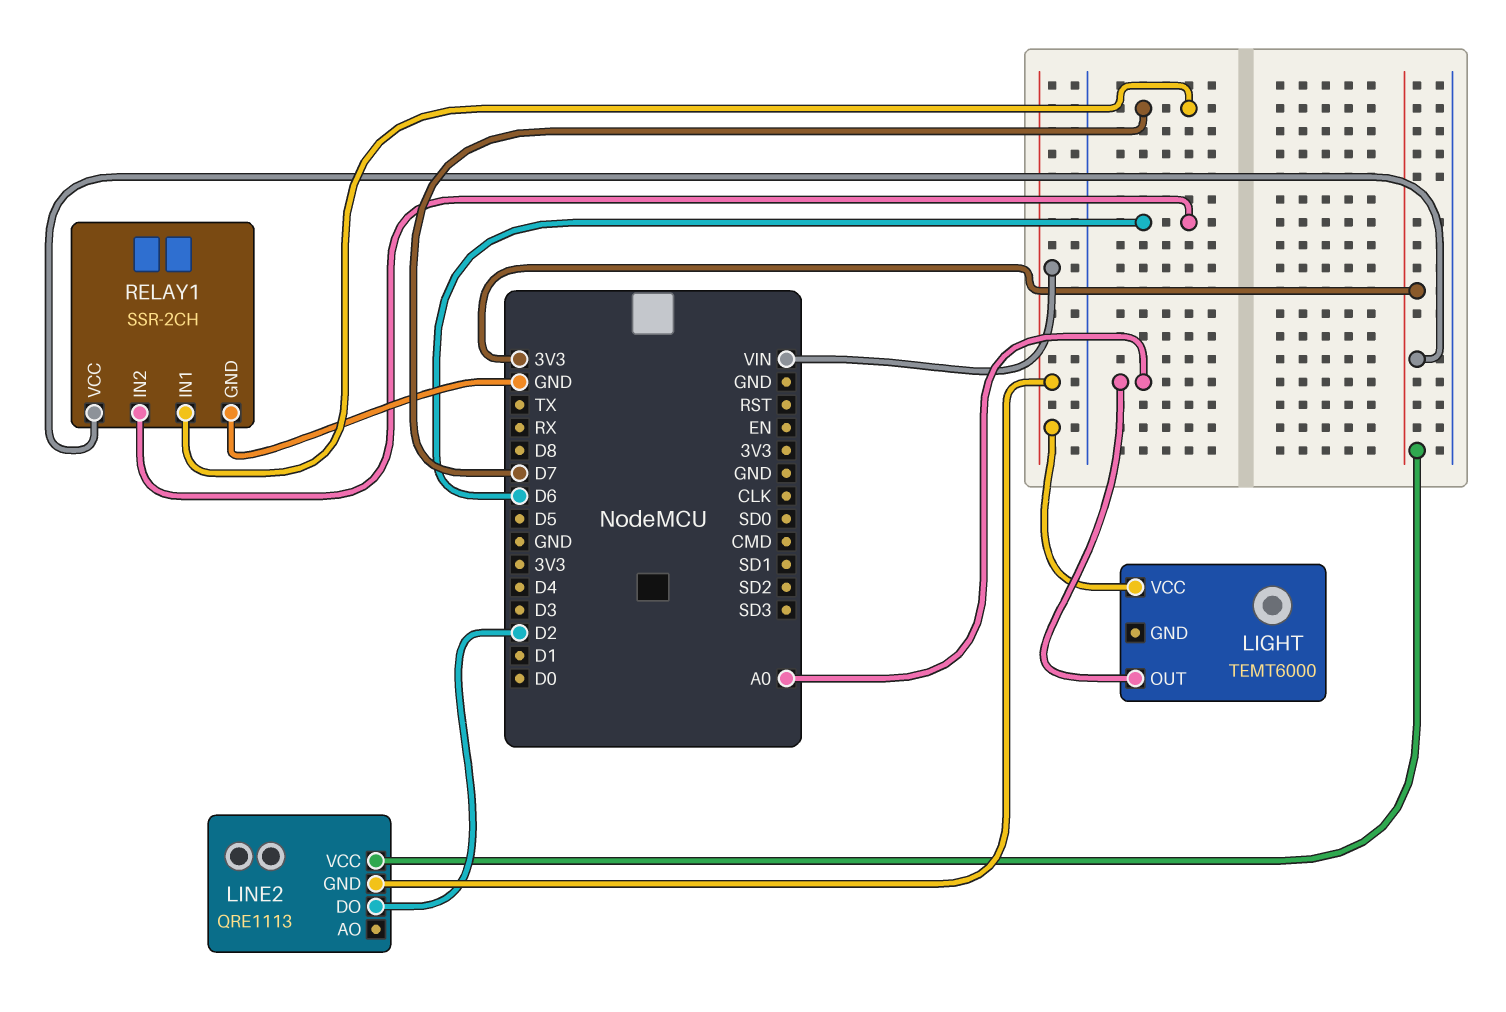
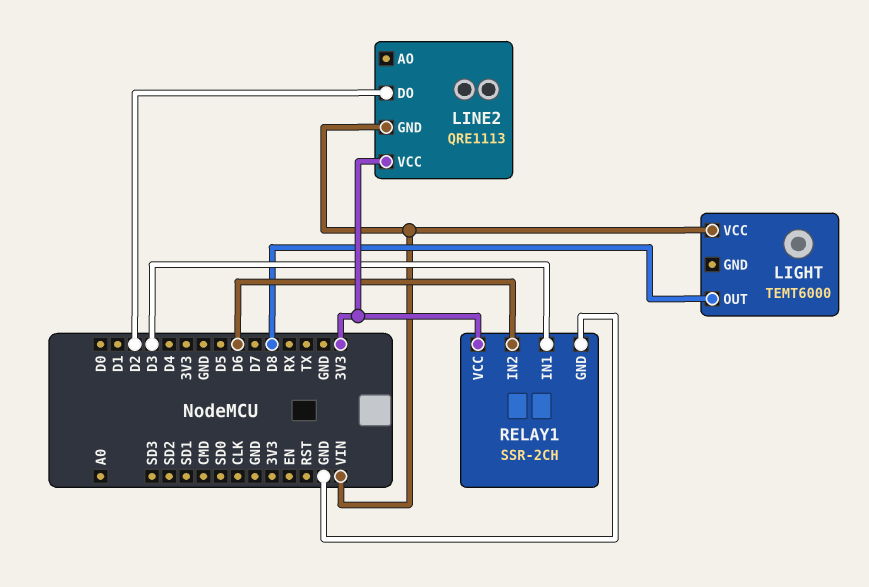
LIGHT pin OUT: A0 -> D8
RELAY1 pin IN1: D7 -> D3

